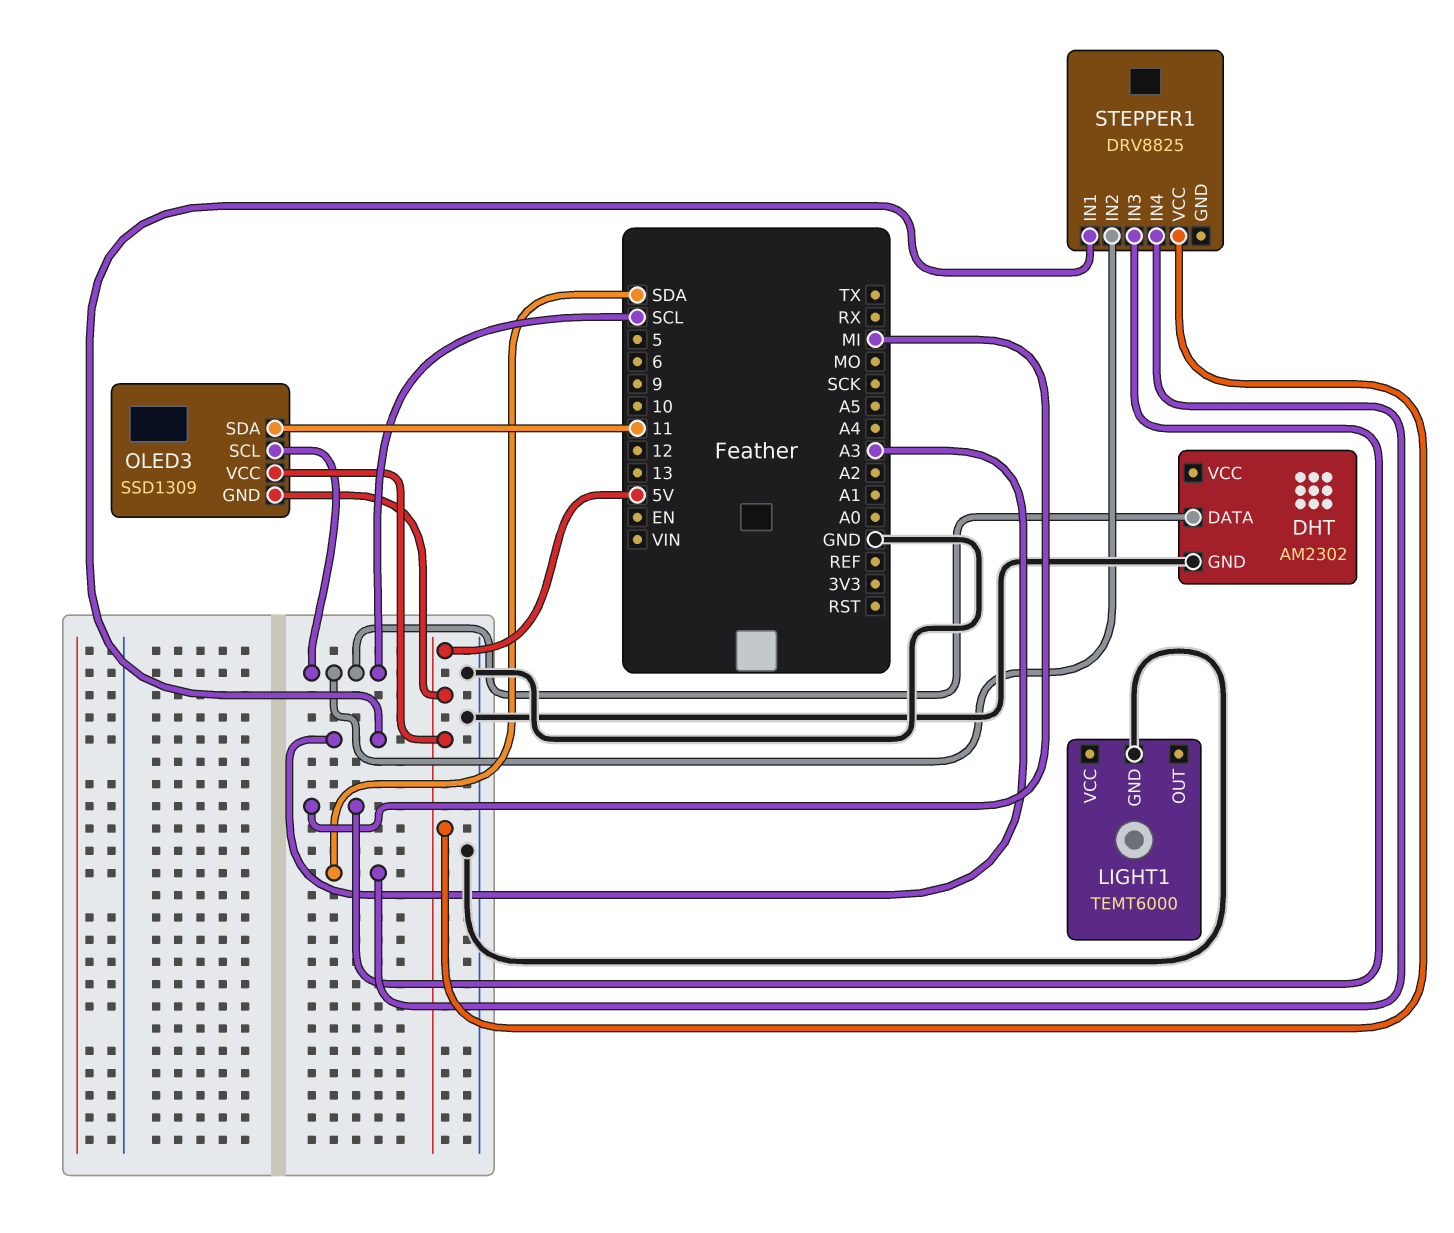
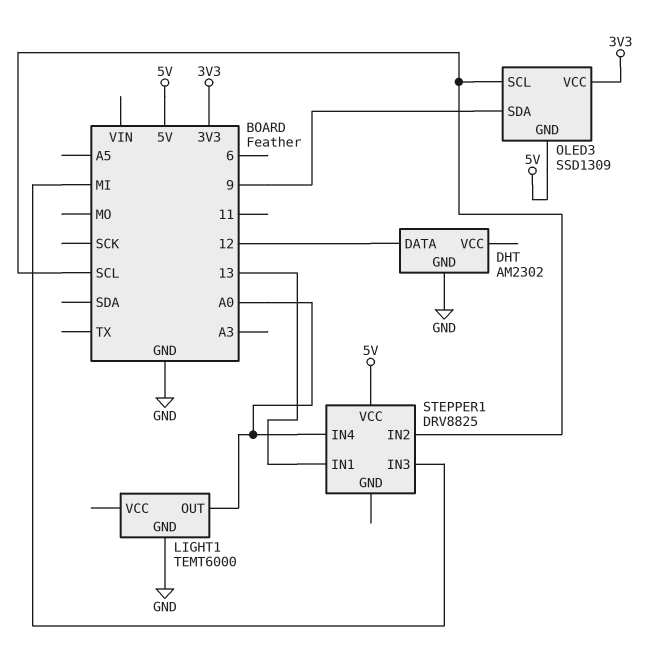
DHT pin DATA: SCL -> 12
LIGHT1 pin OUT: none -> A0
OLED3 pin SDA: 11 -> 9
OLED3 pin VCC: 5V -> 3V3
STEPPER1 pin IN1: A3 -> 13
STEPPER1 pin IN4: SDA -> A0

